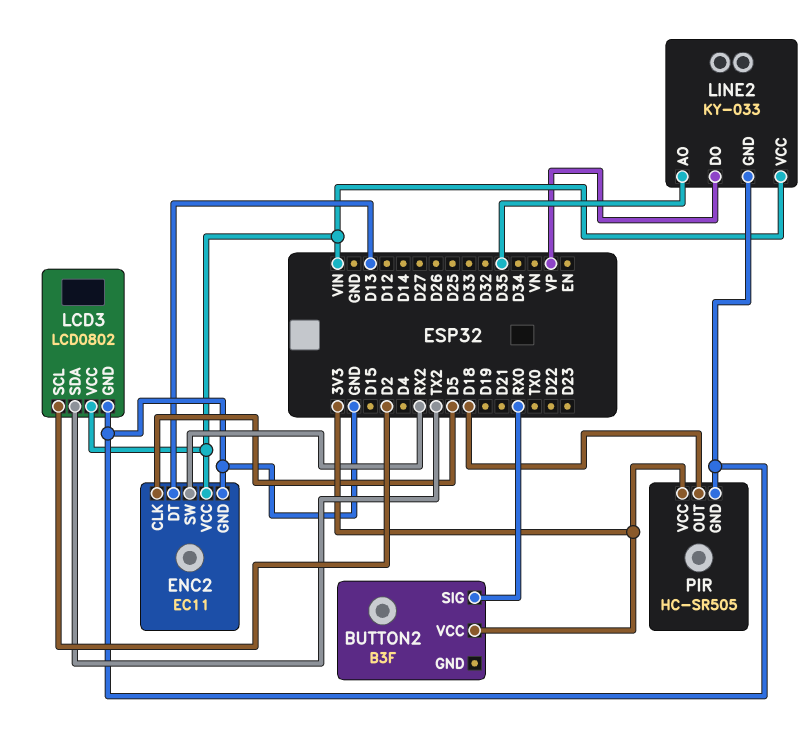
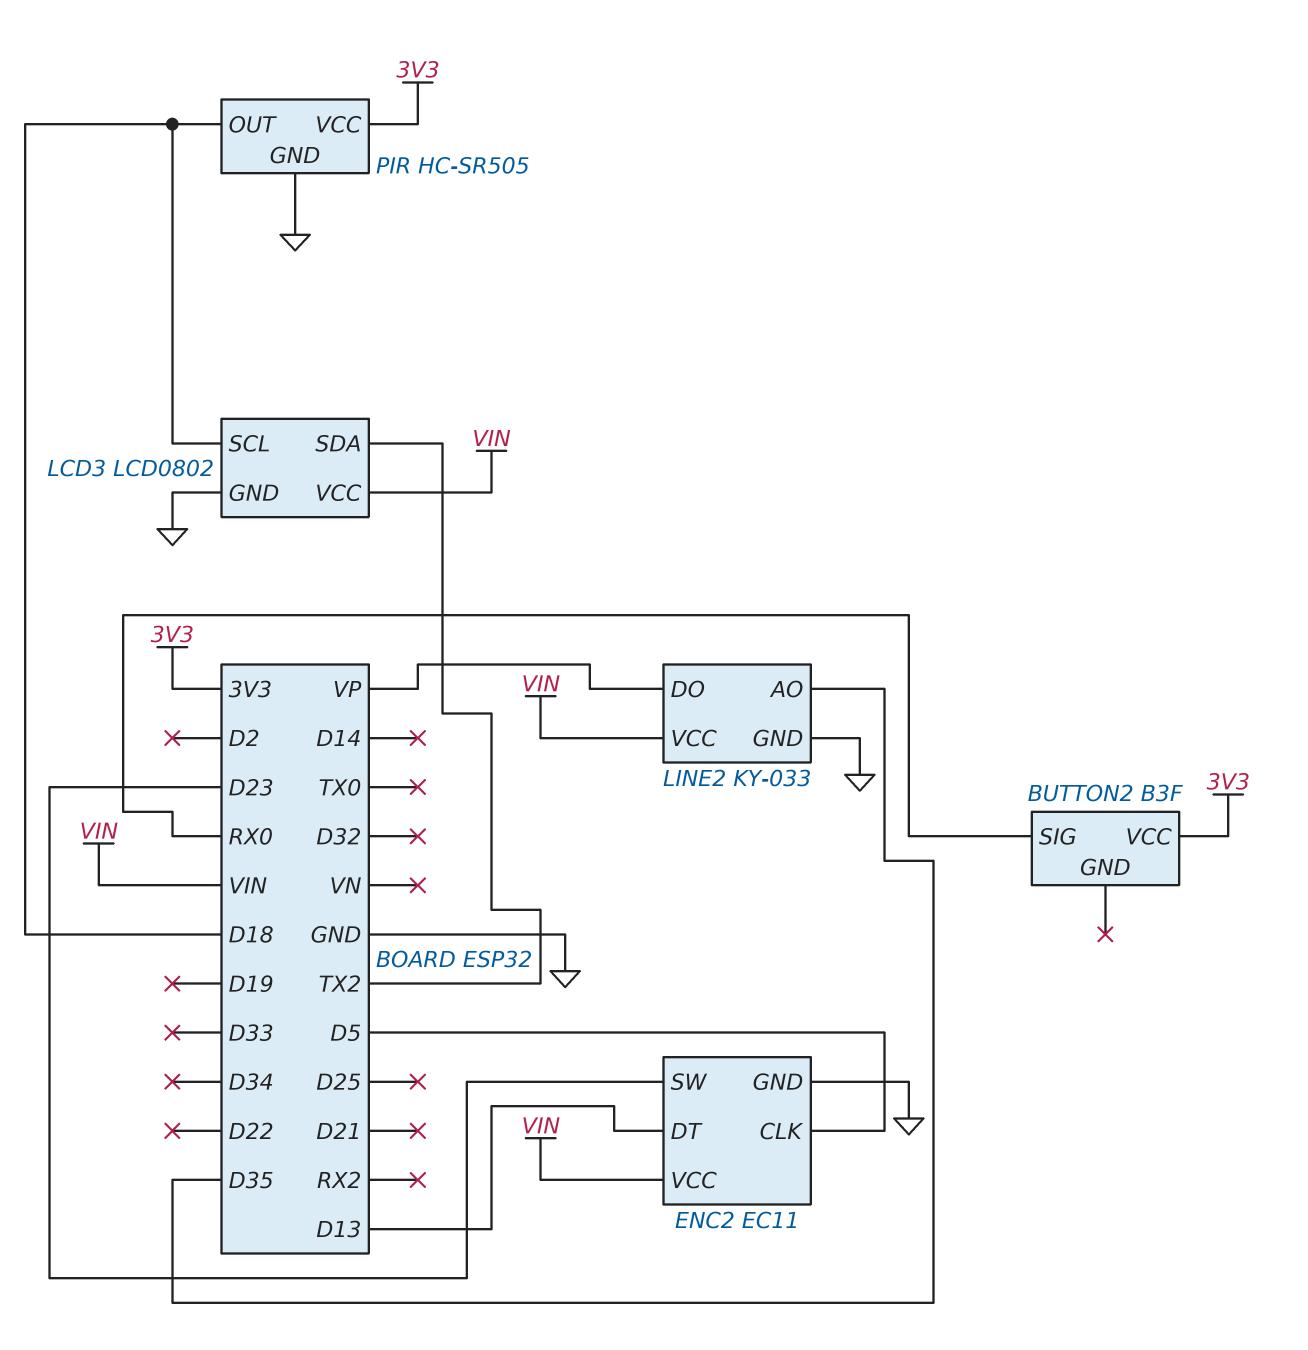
ENC2 pin SW: RX2 -> D23
LCD3 pin SCL: D2 -> D18

